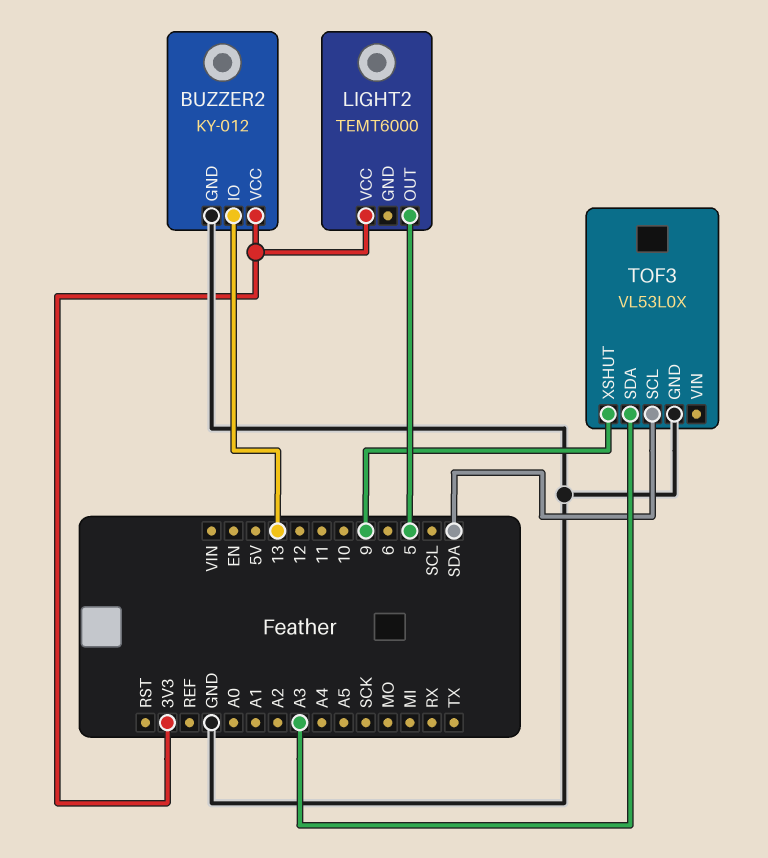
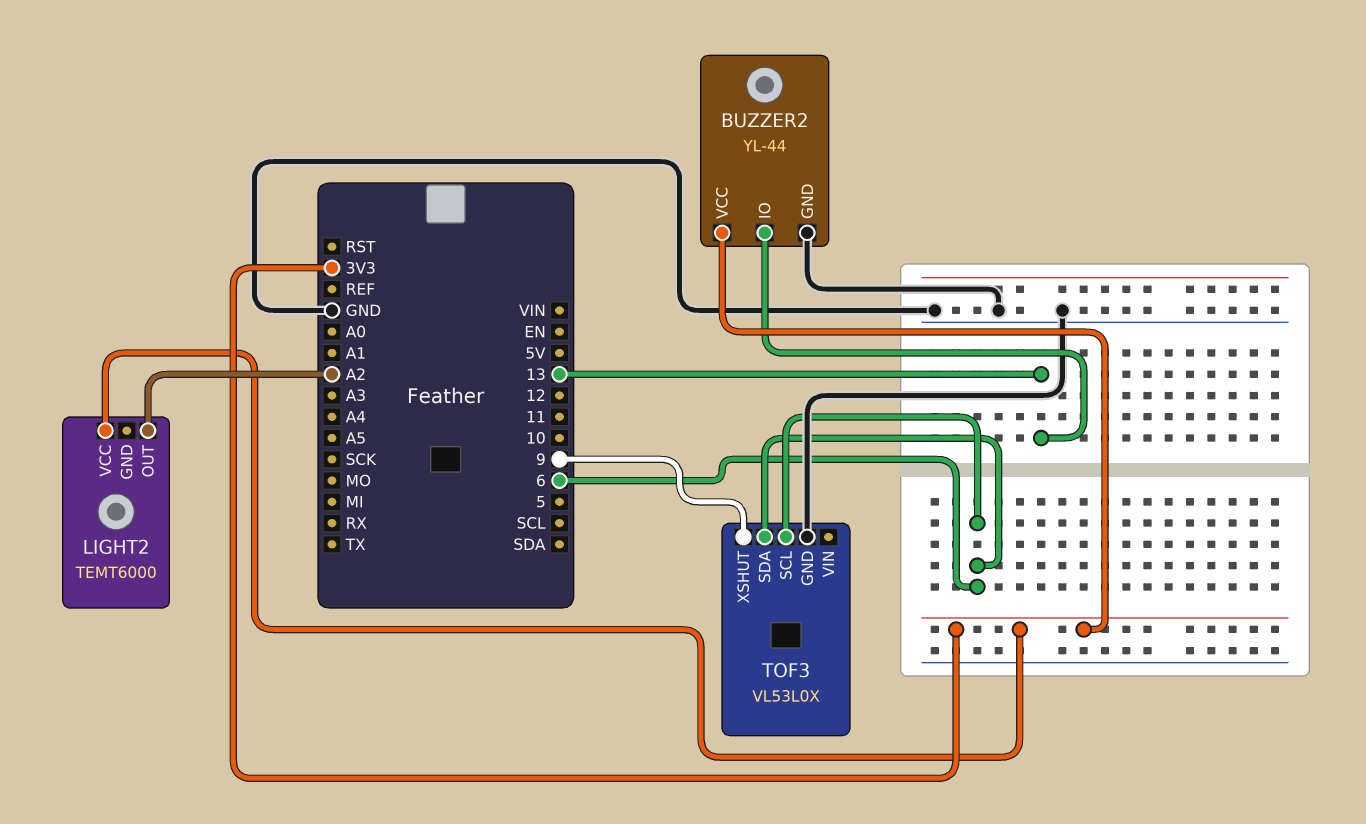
BUZZER2: KY-012 -> YL-44
LIGHT2 pin OUT: 5 -> A2
TOF3 pin SCL: SDA -> 6
TOF3 pin SDA: A3 -> 6

